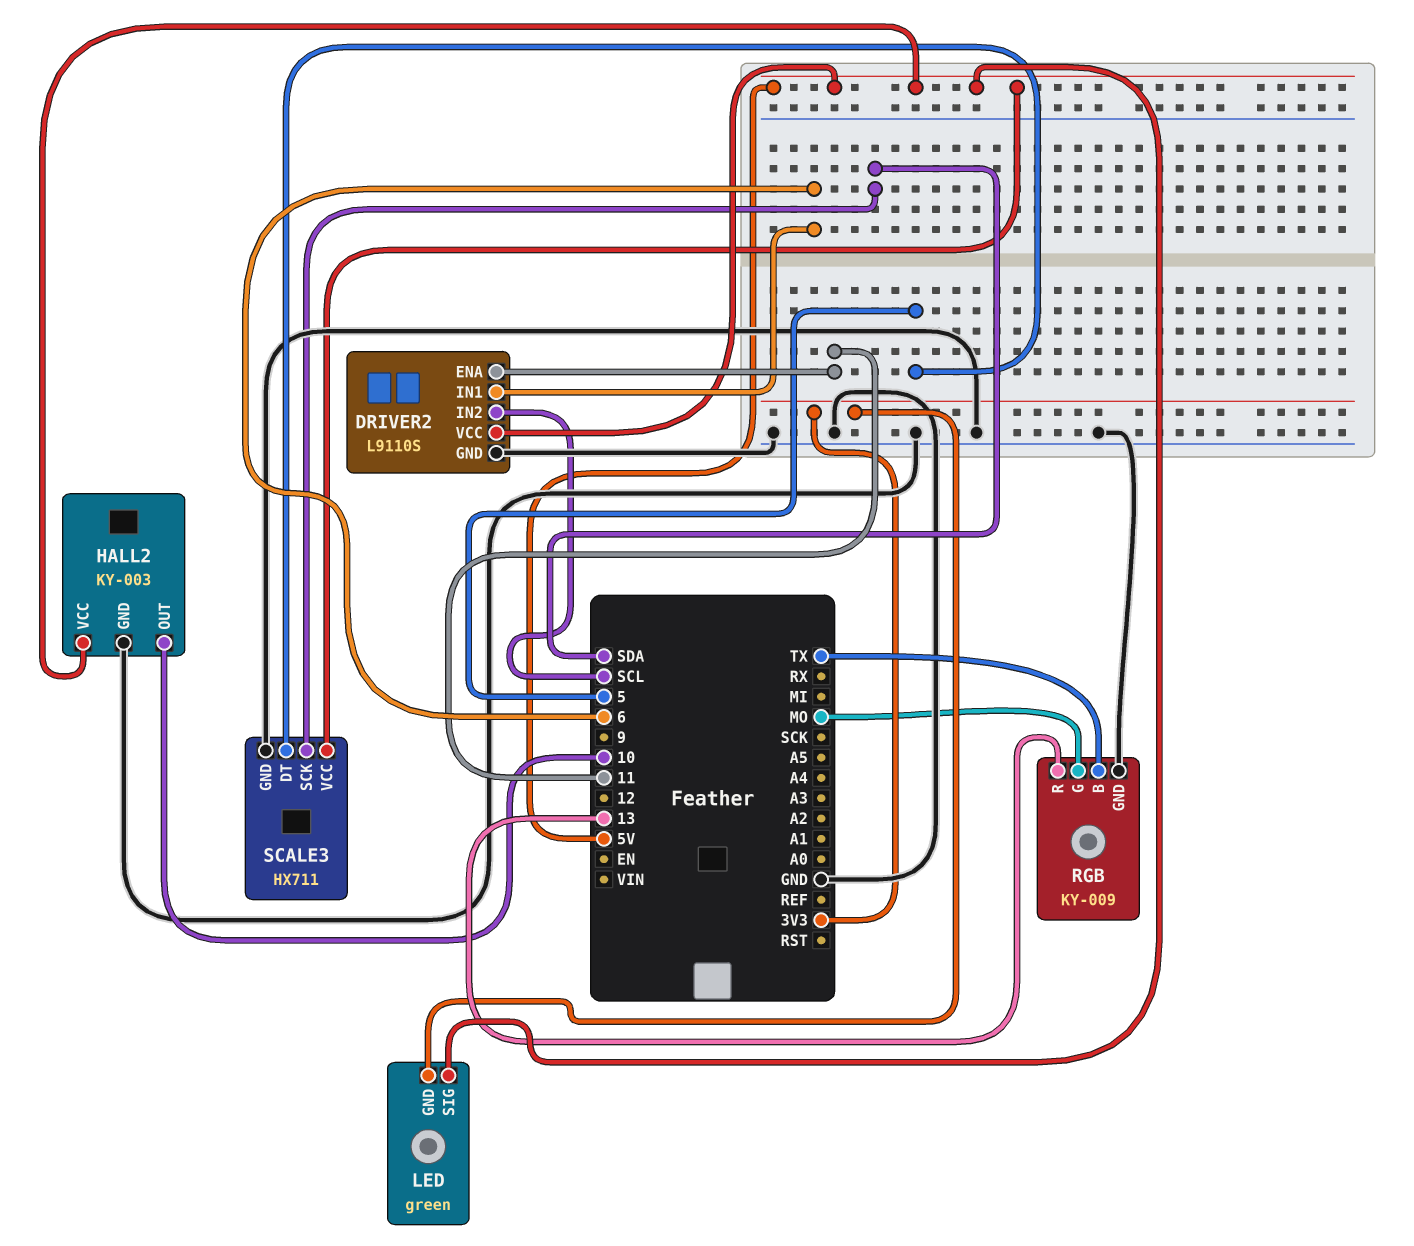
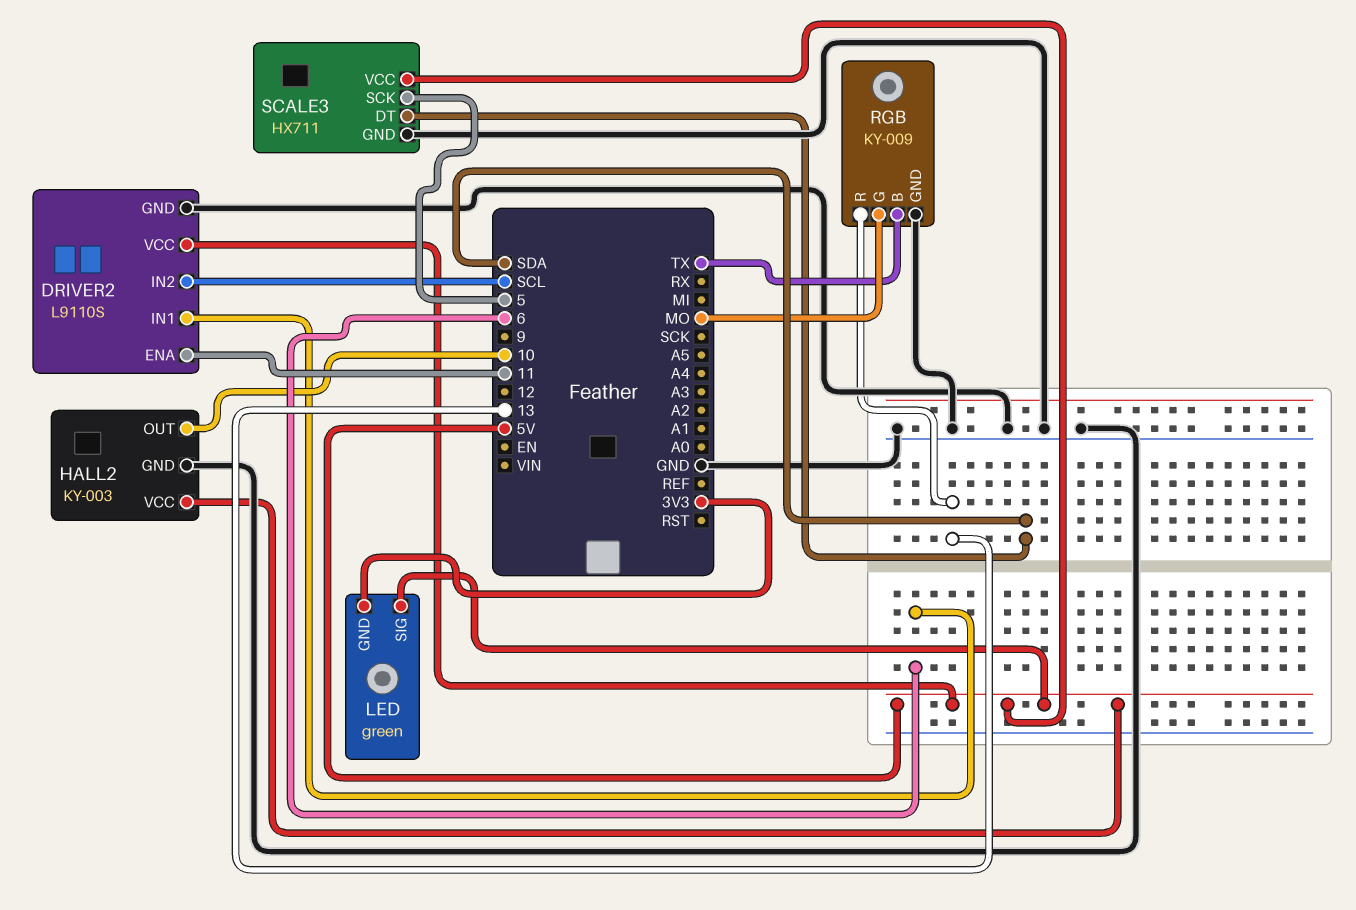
SCALE3 pin DT: 5 -> SDA
SCALE3 pin SCK: SDA -> 5

